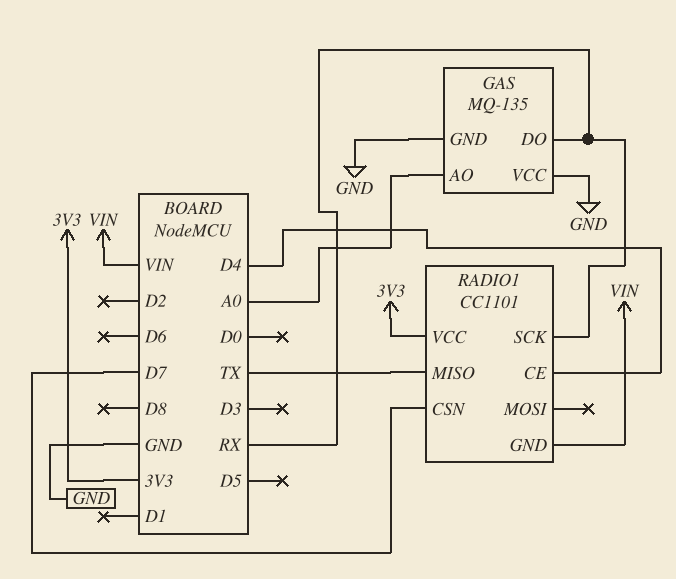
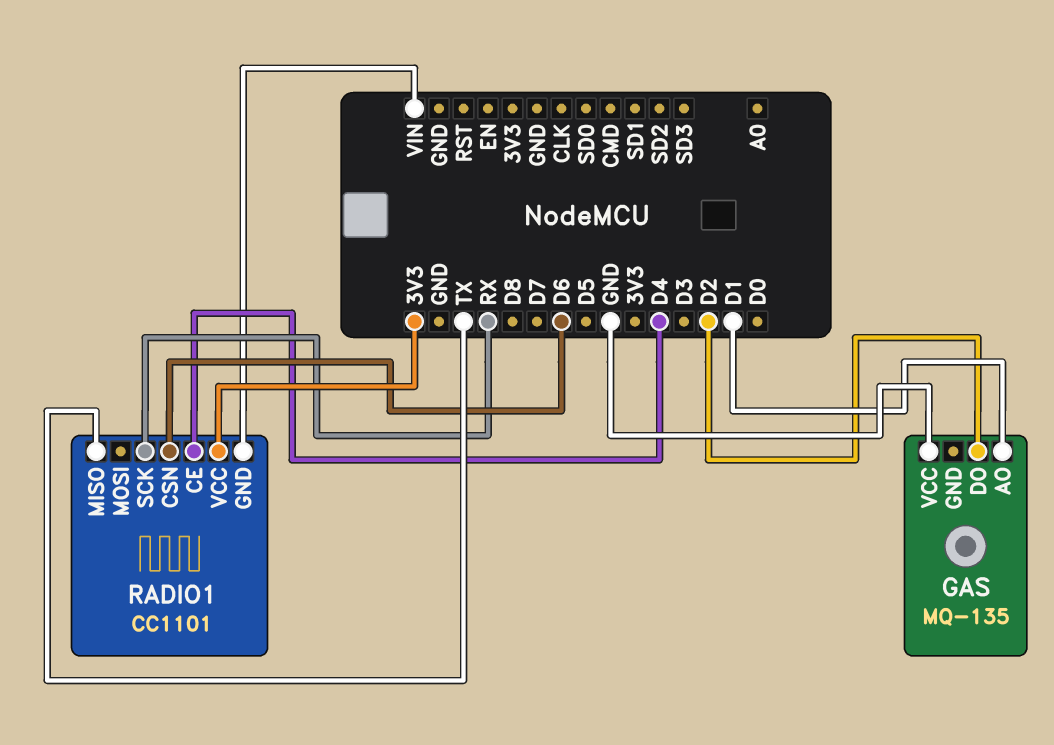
GAS pin AO: A0 -> D1
GAS pin DO: RX -> D2
GAS pin GND: GND -> none
RADIO1 pin CSN: D7 -> D6

